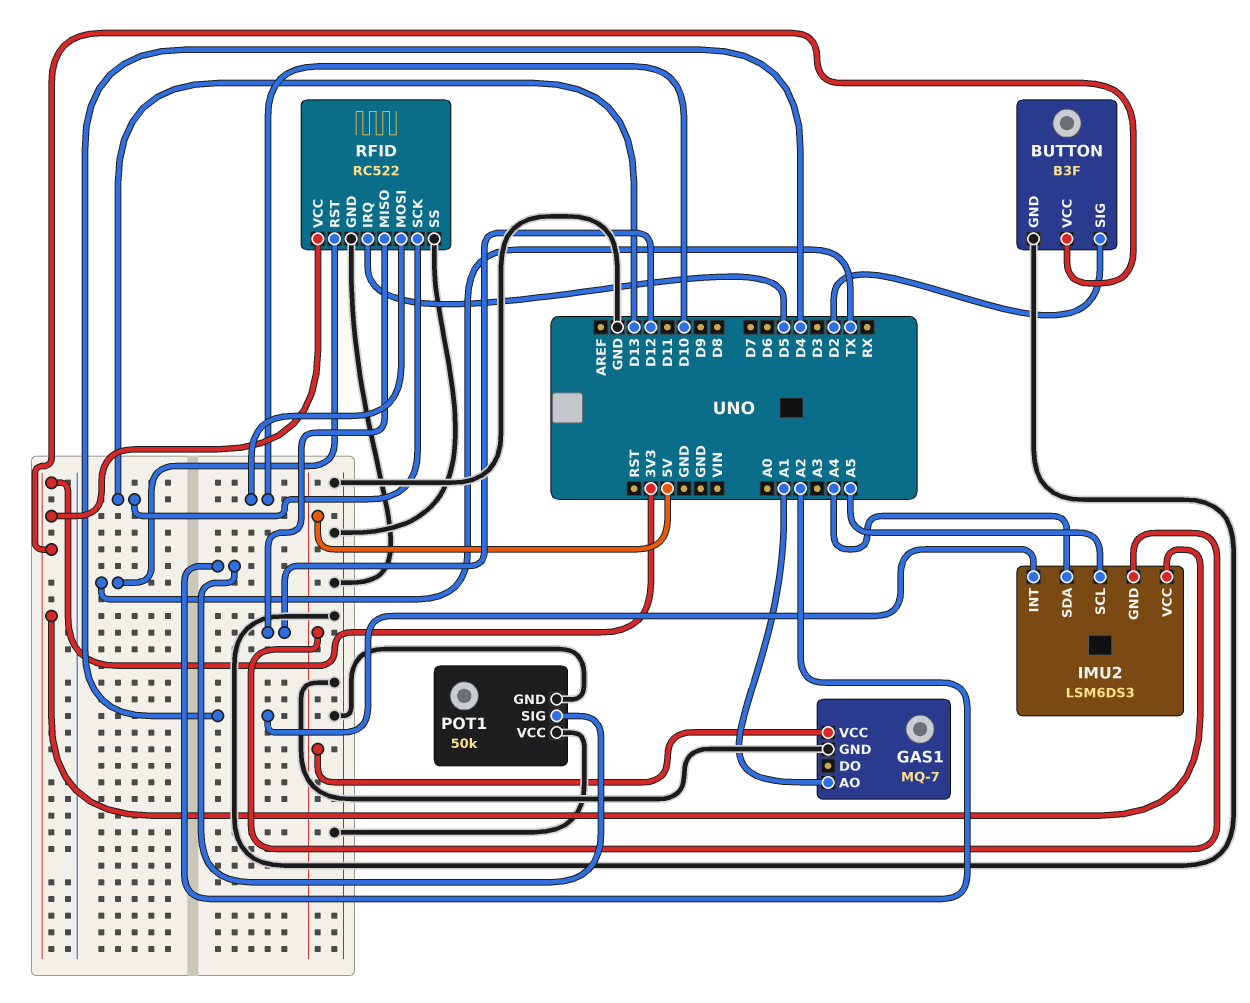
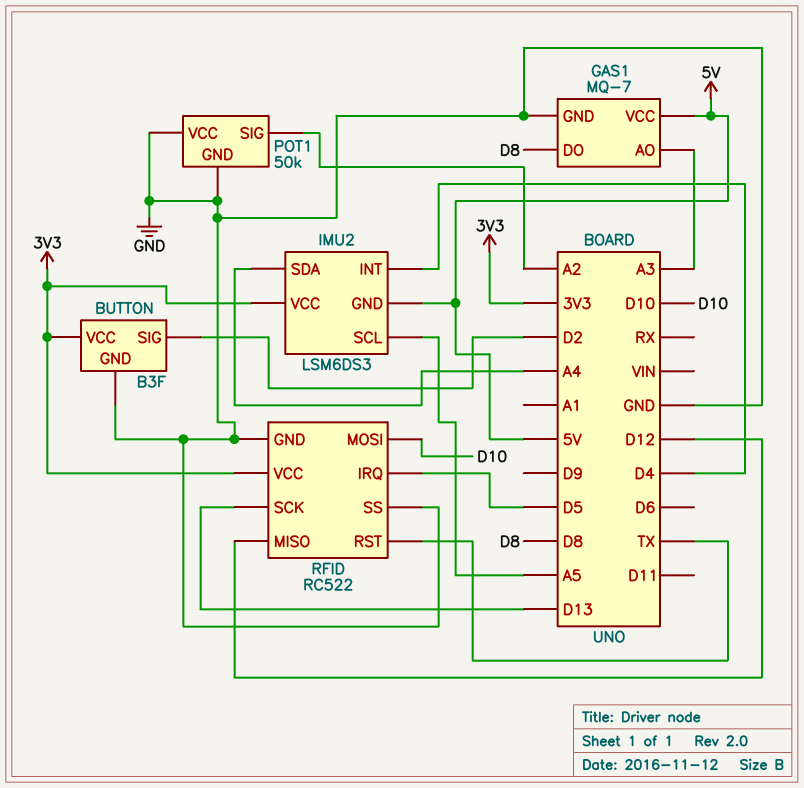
GAS1 pin AO: A1 -> A3
GAS1 pin DO: none -> D8

